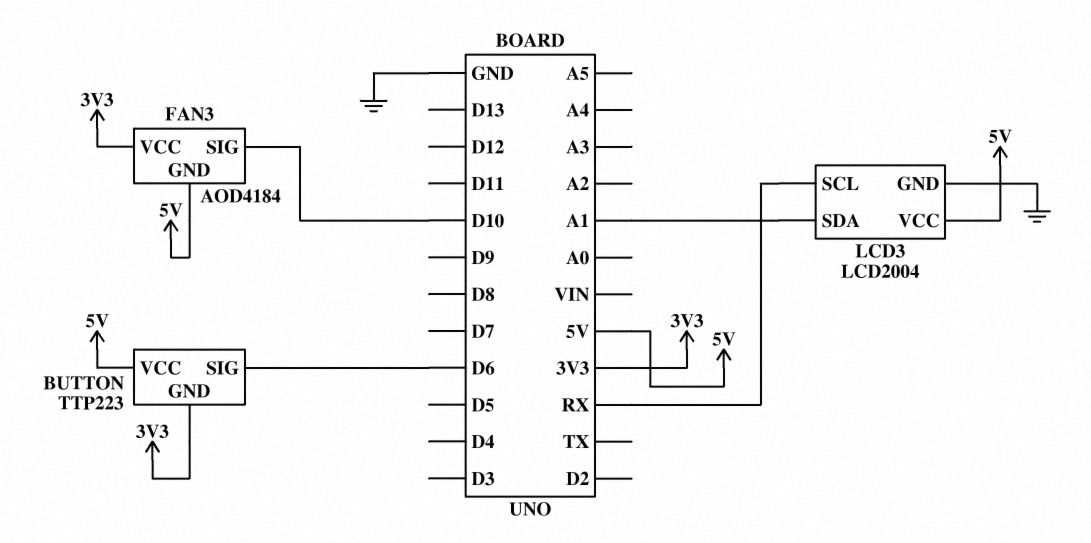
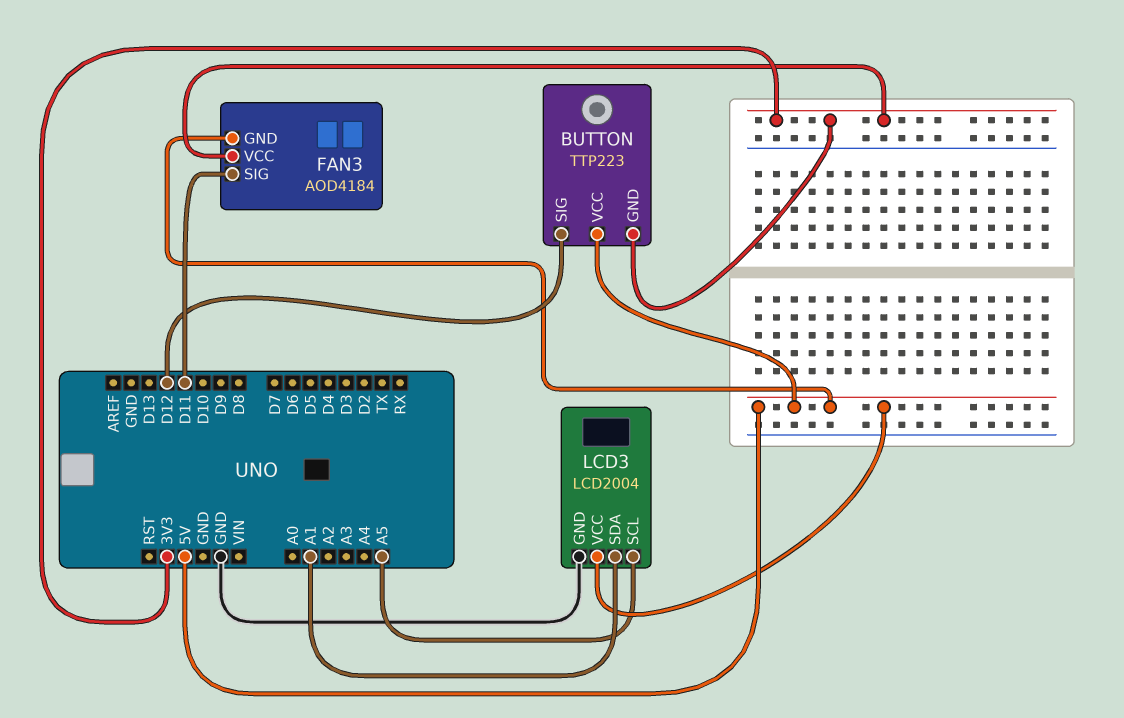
BUTTON pin SIG: D6 -> D12
FAN3 pin SIG: D10 -> D11
LCD3 pin SCL: RX -> A5

